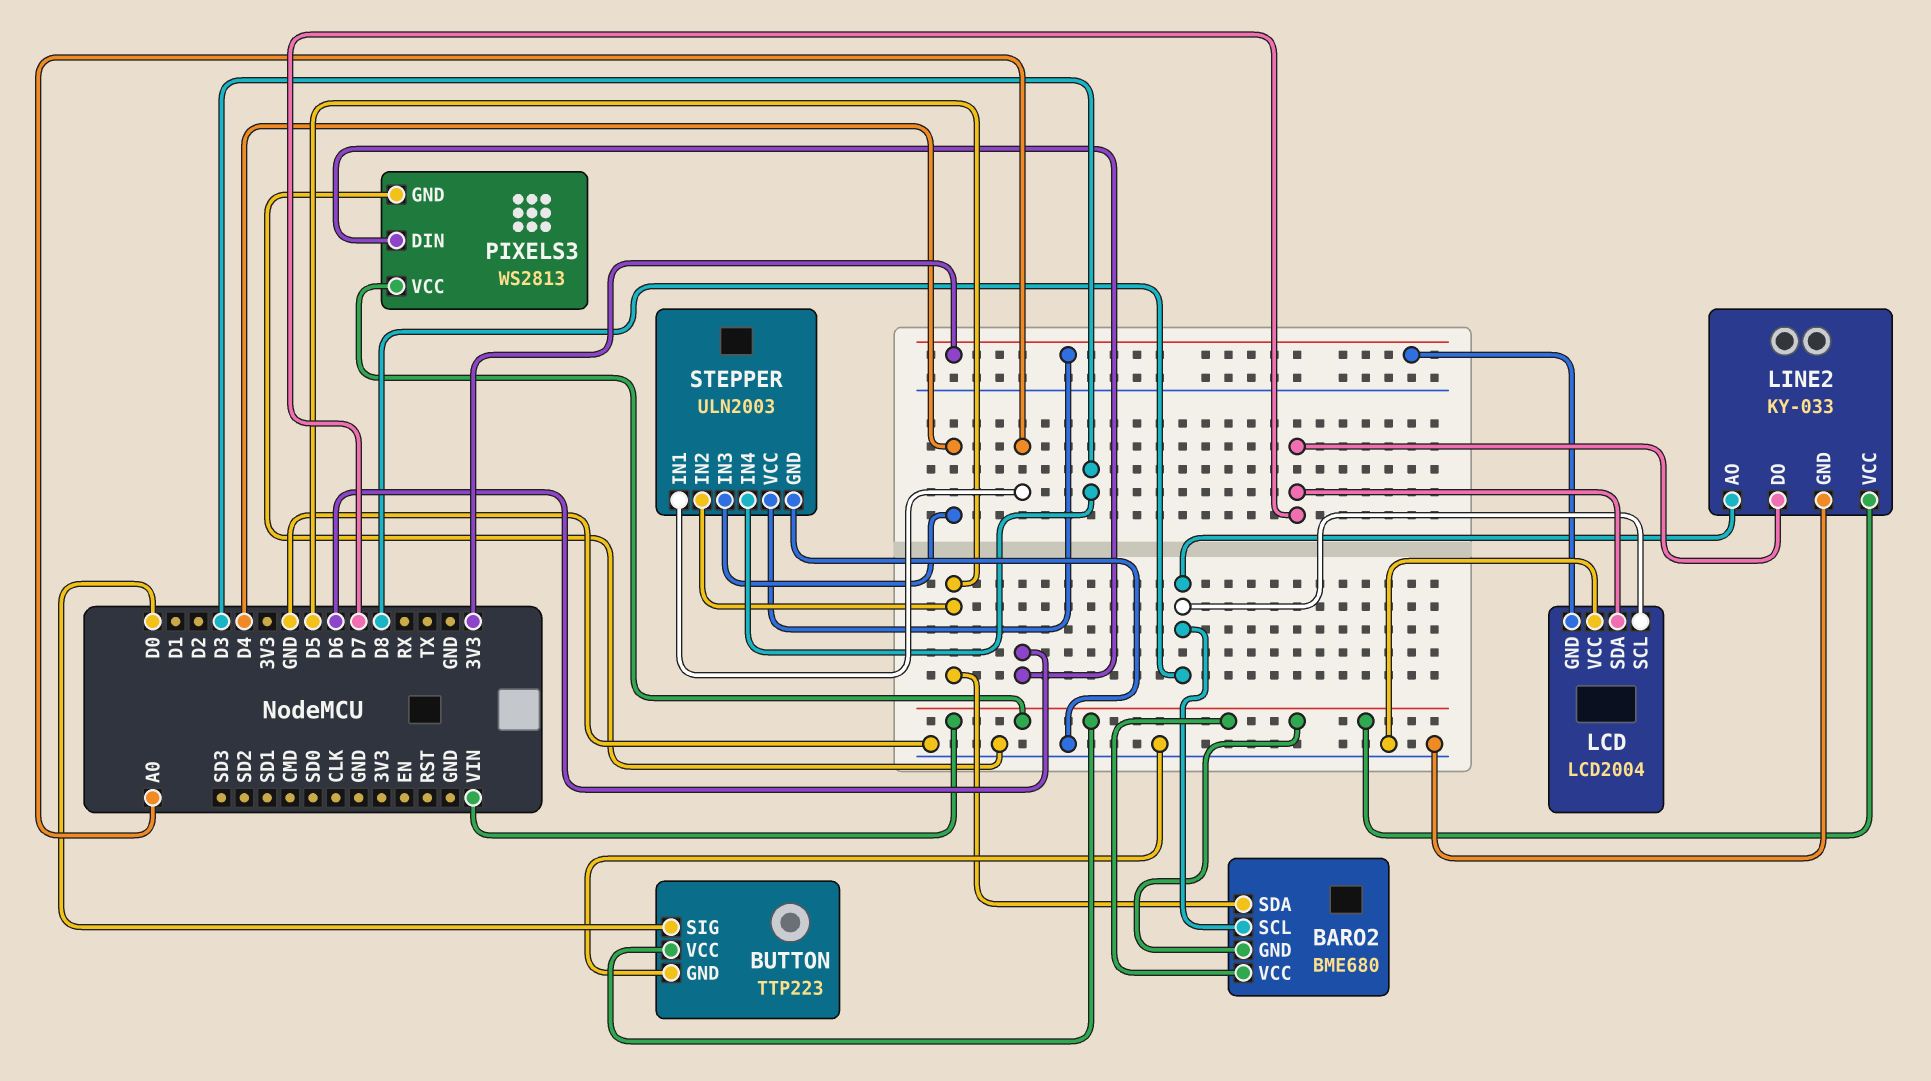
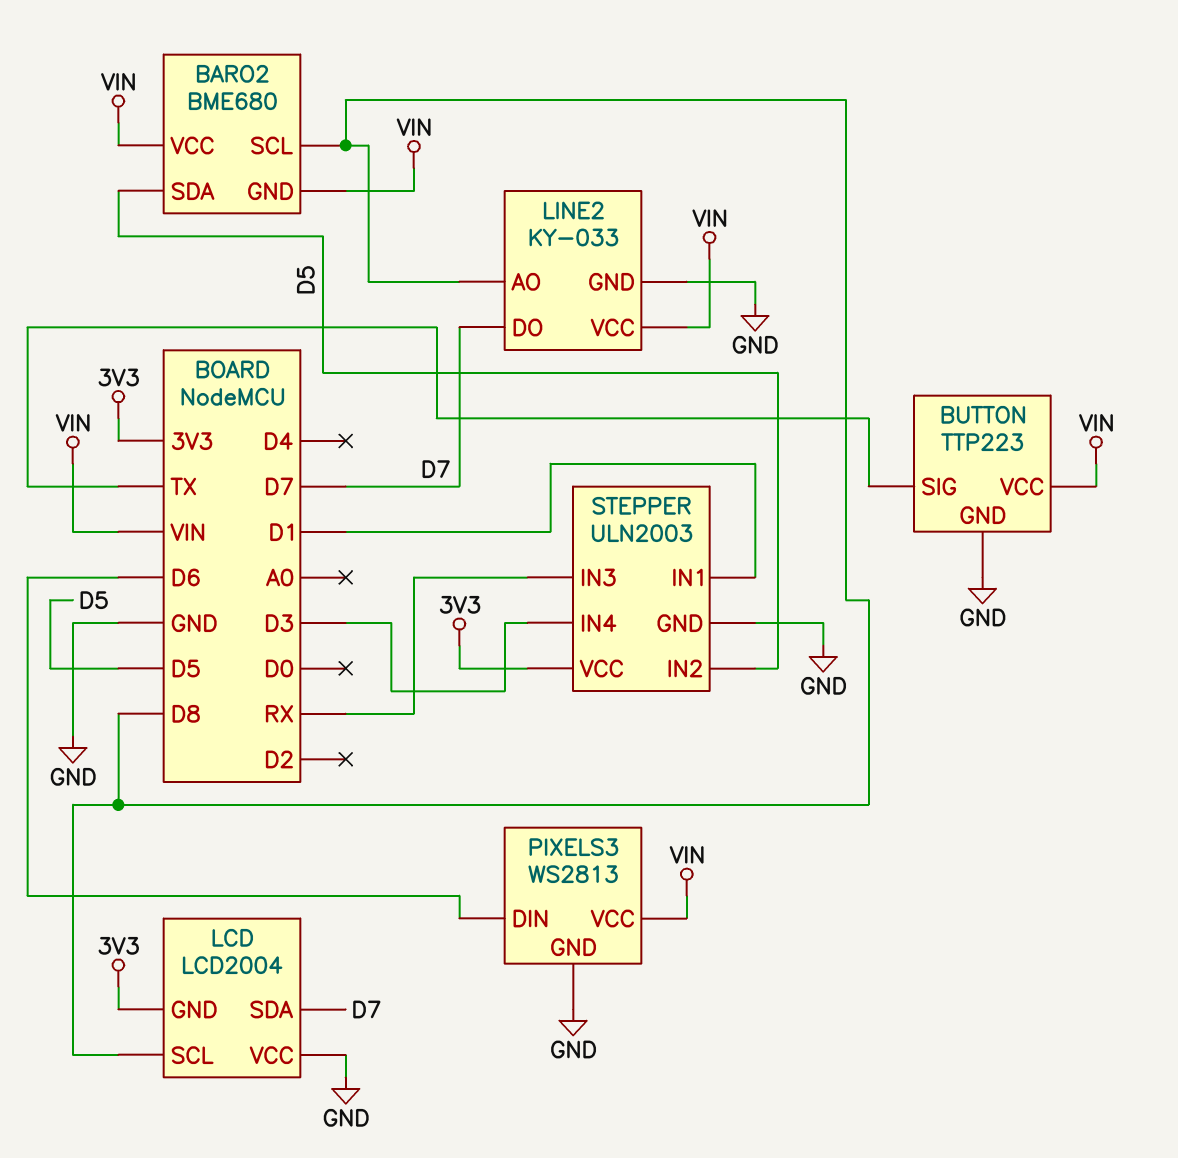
BUTTON pin SIG: D0 -> TX
STEPPER pin IN1: A0 -> D1
STEPPER pin IN3: D4 -> RX

